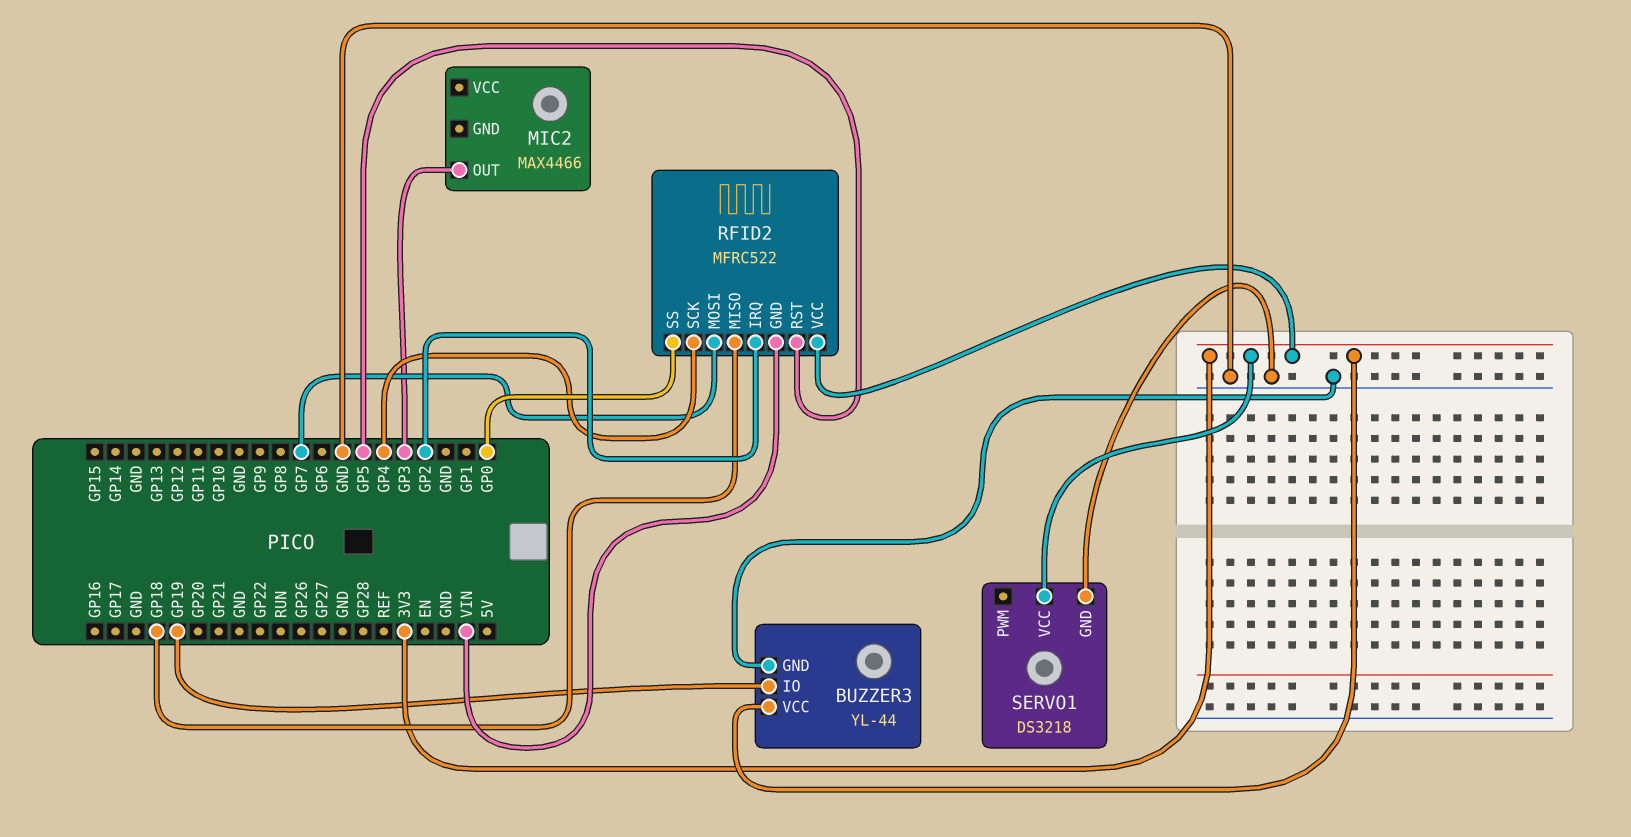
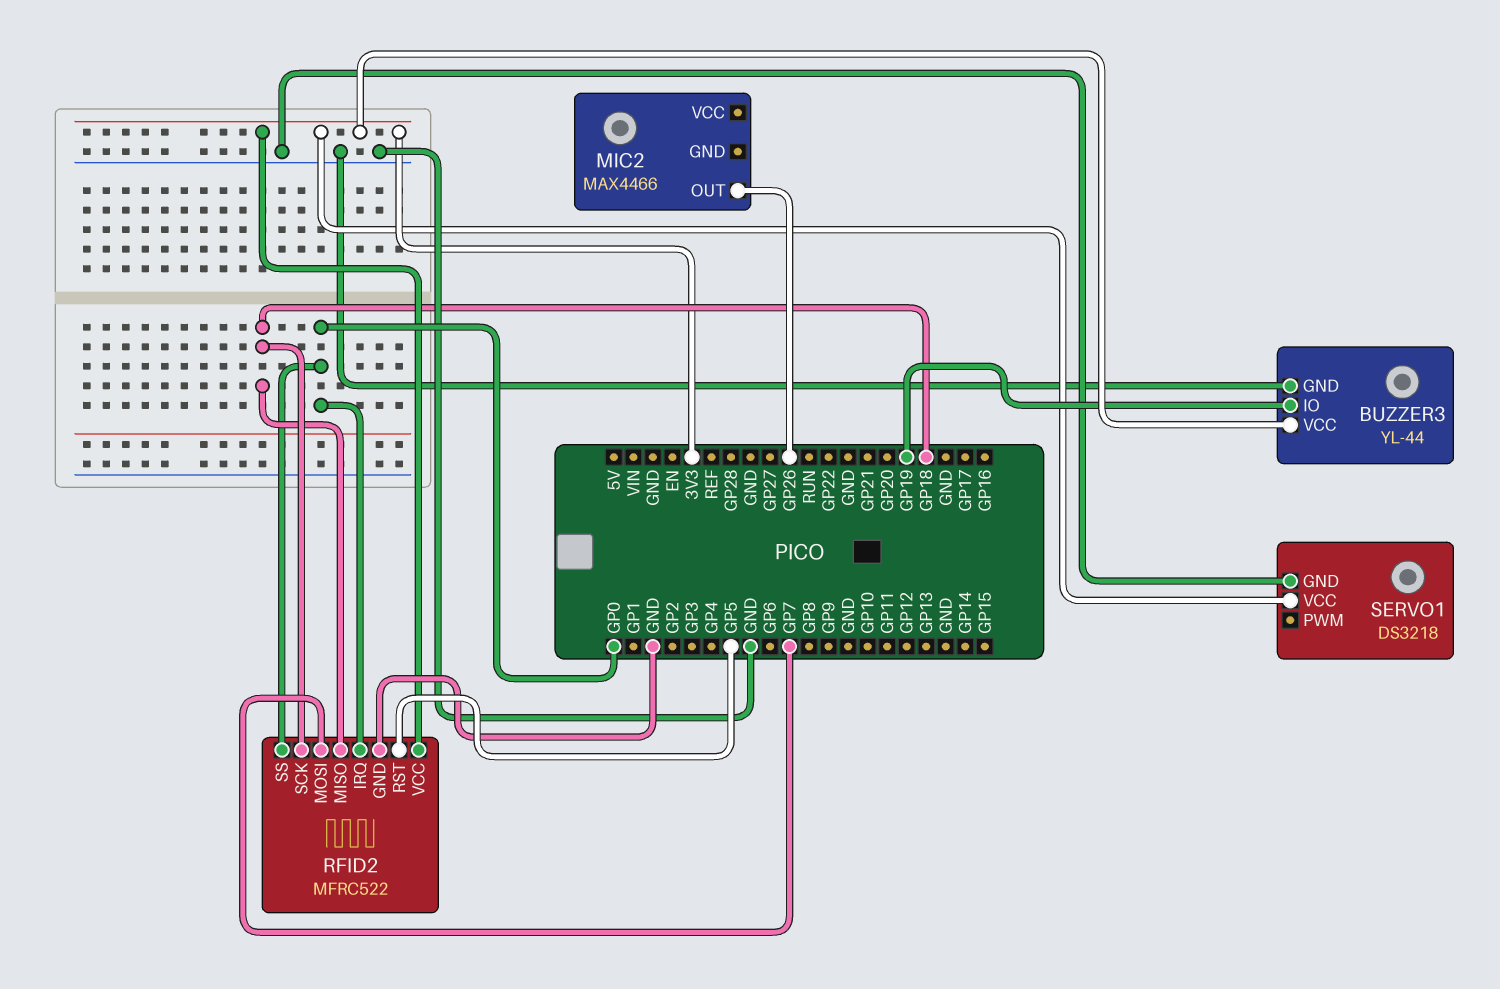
MIC2 pin OUT: GP3 -> GP26
RFID2 pin GND: VIN -> GND
RFID2 pin IRQ: GP2 -> GP0
RFID2 pin SCK: GP4 -> GP18

